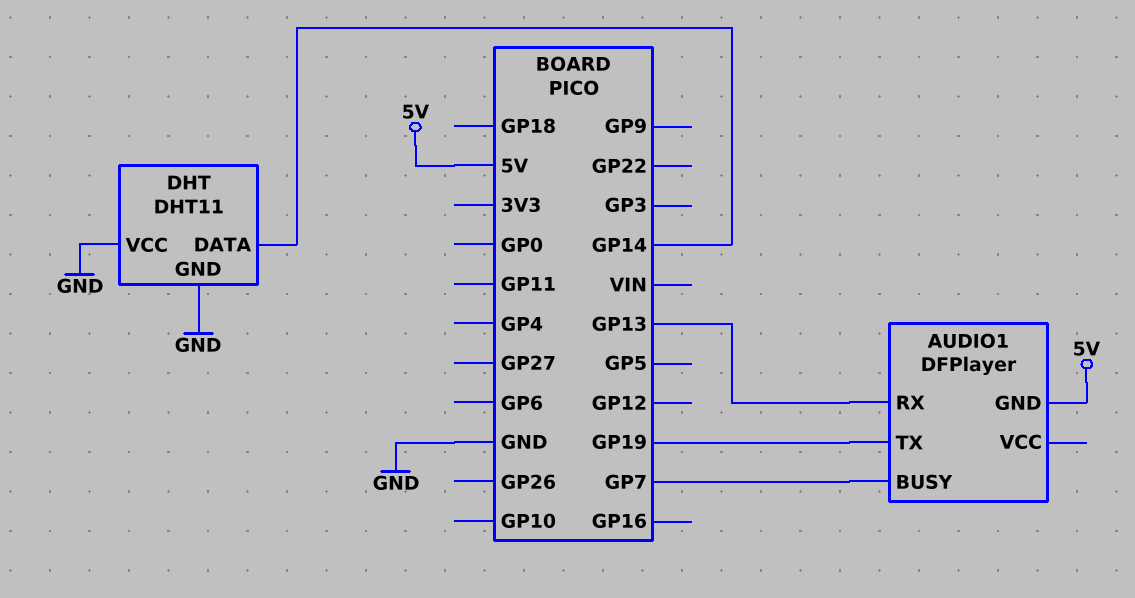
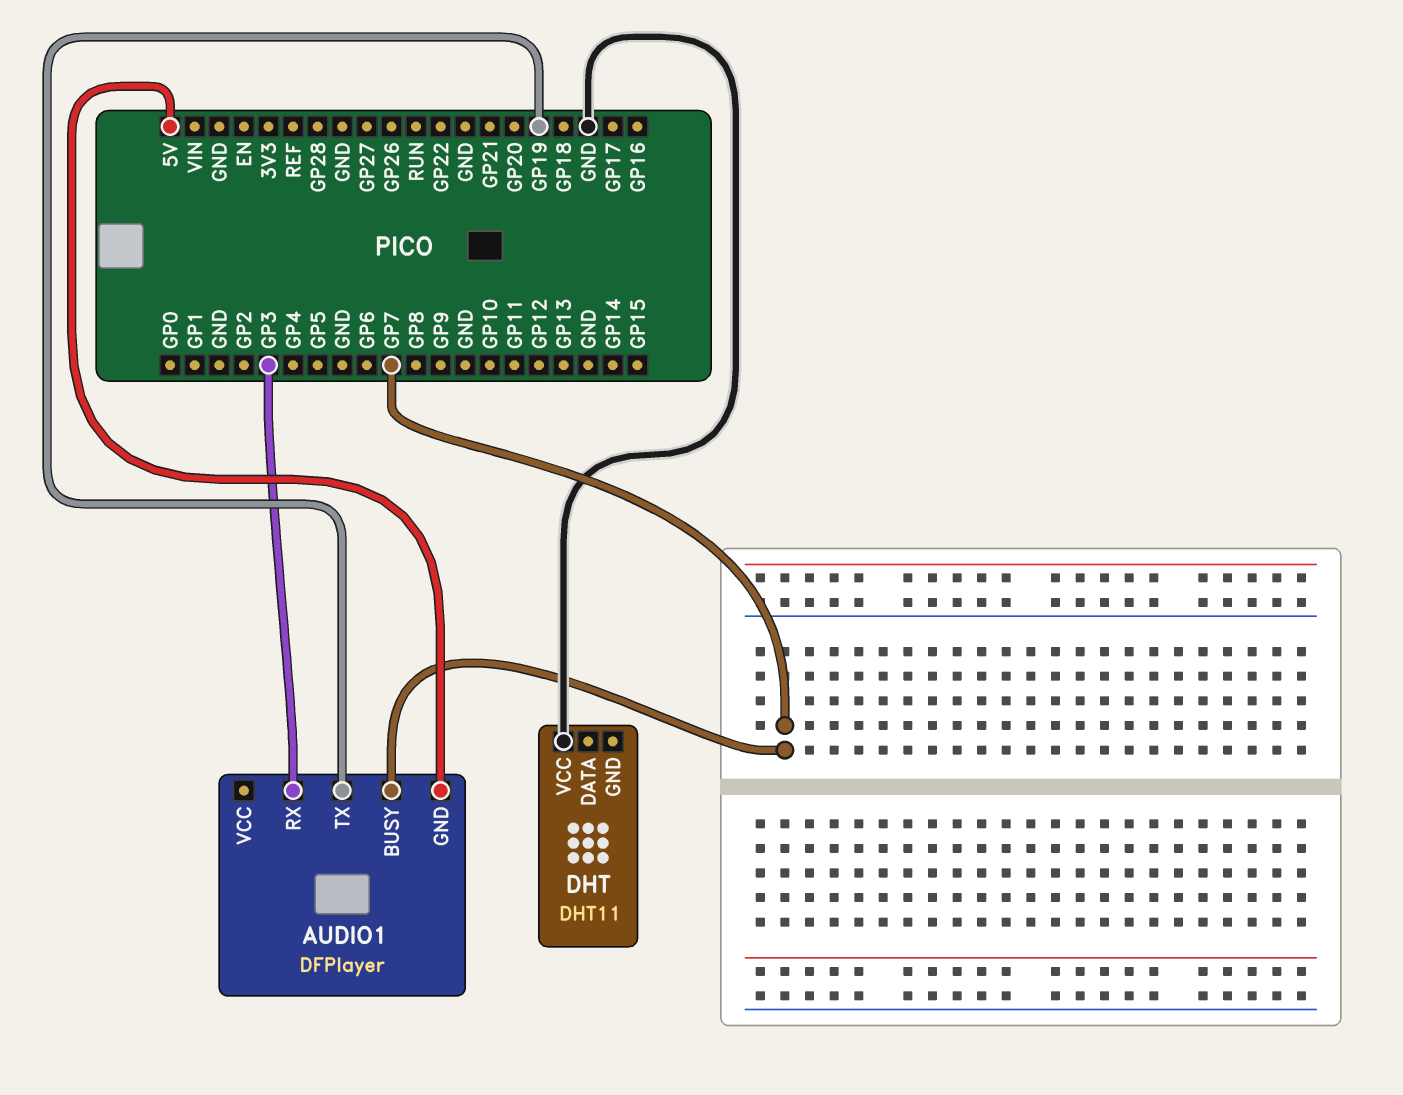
AUDIO1 pin RX: GP13 -> GP3
DHT pin DATA: GP14 -> none
DHT pin GND: GND -> none

